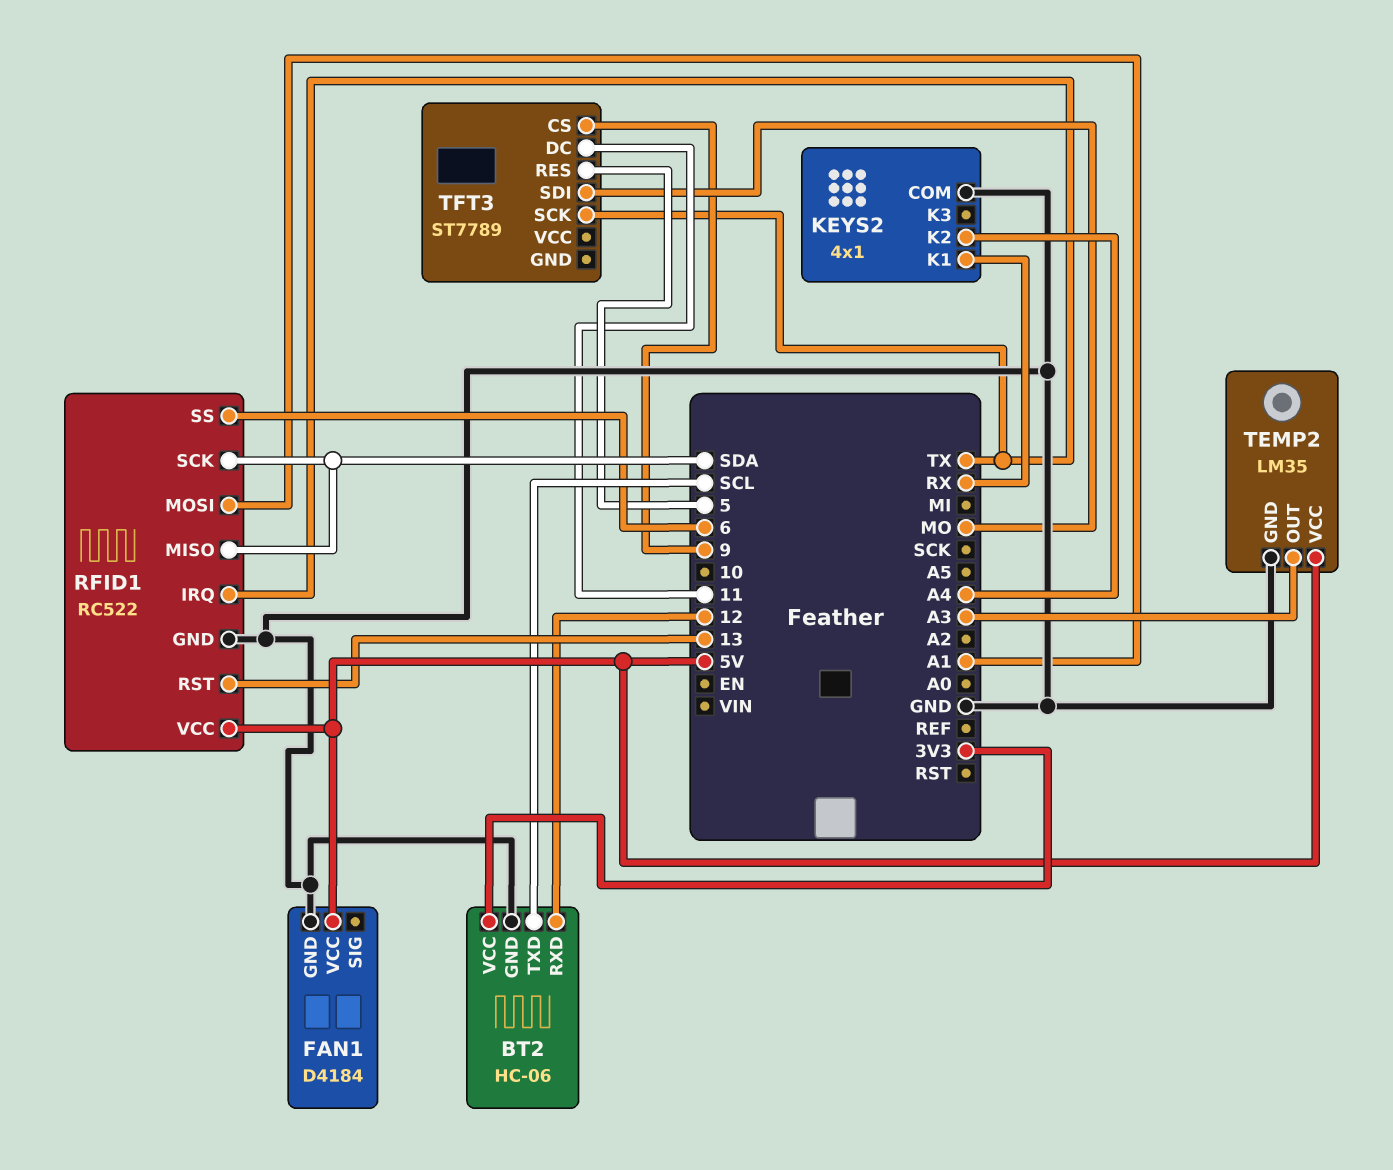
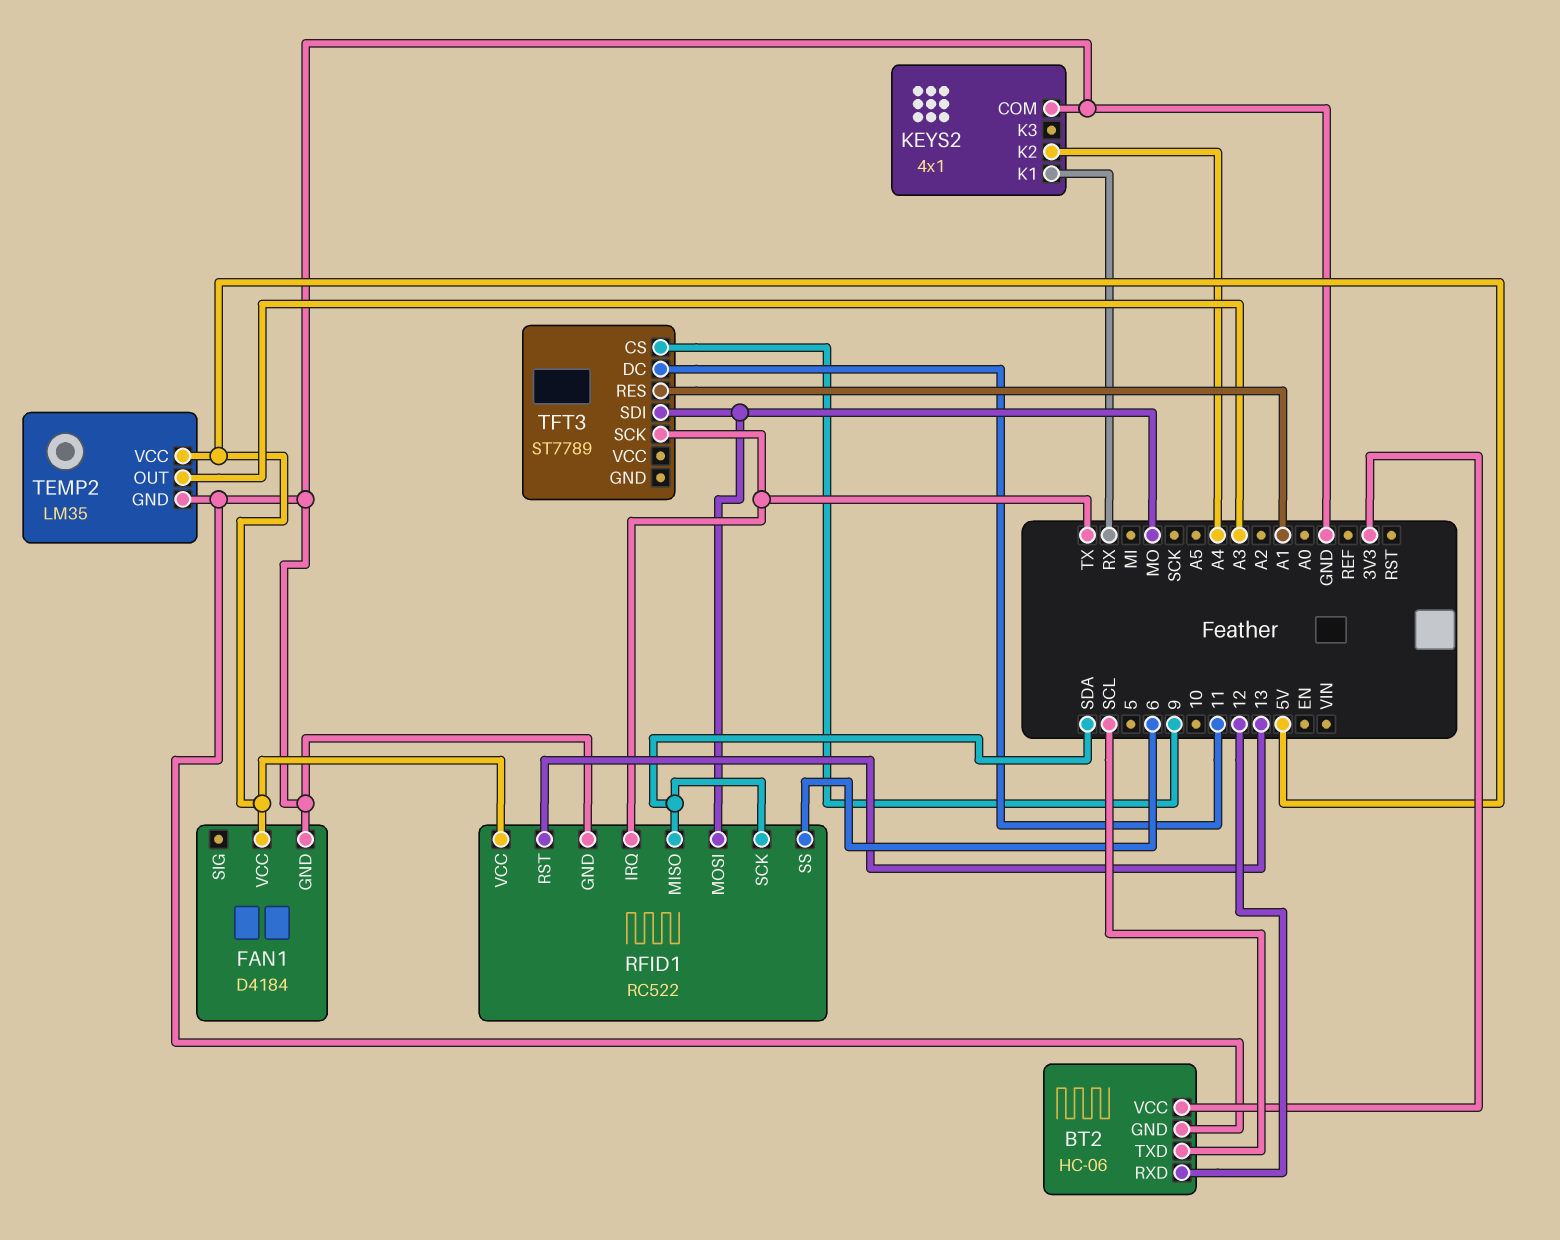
RFID1 pin MOSI: A1 -> MO
TFT3 pin RES: 5 -> A1

